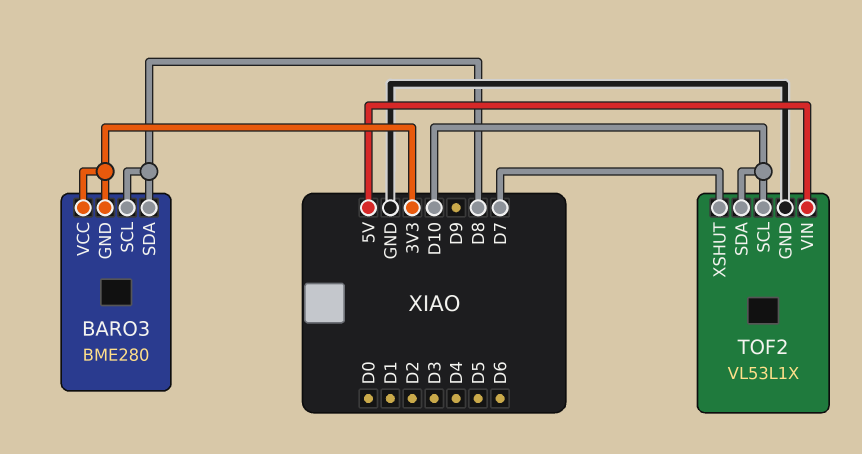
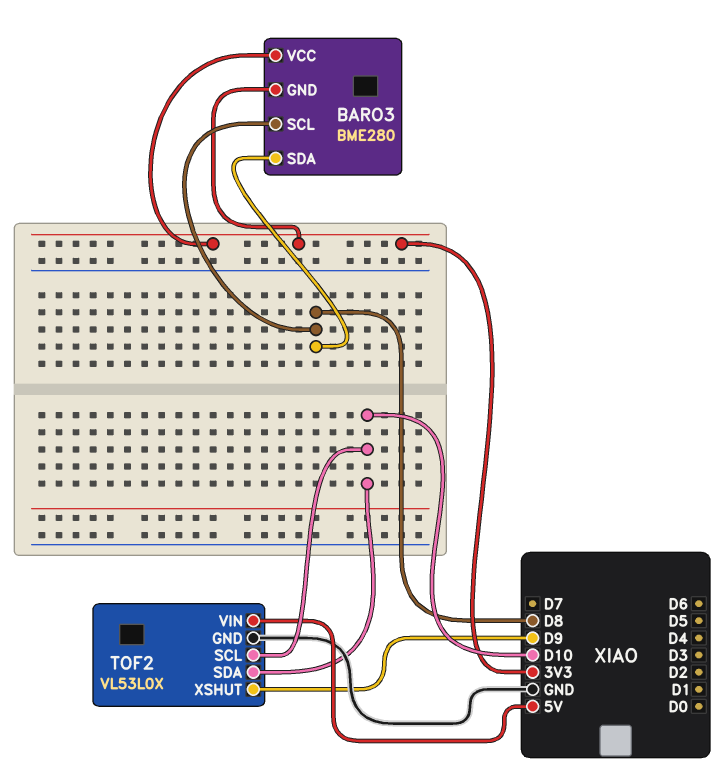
TOF2: VL53L1X -> VL53L0X
TOF2 pin XSHUT: D7 -> D9

